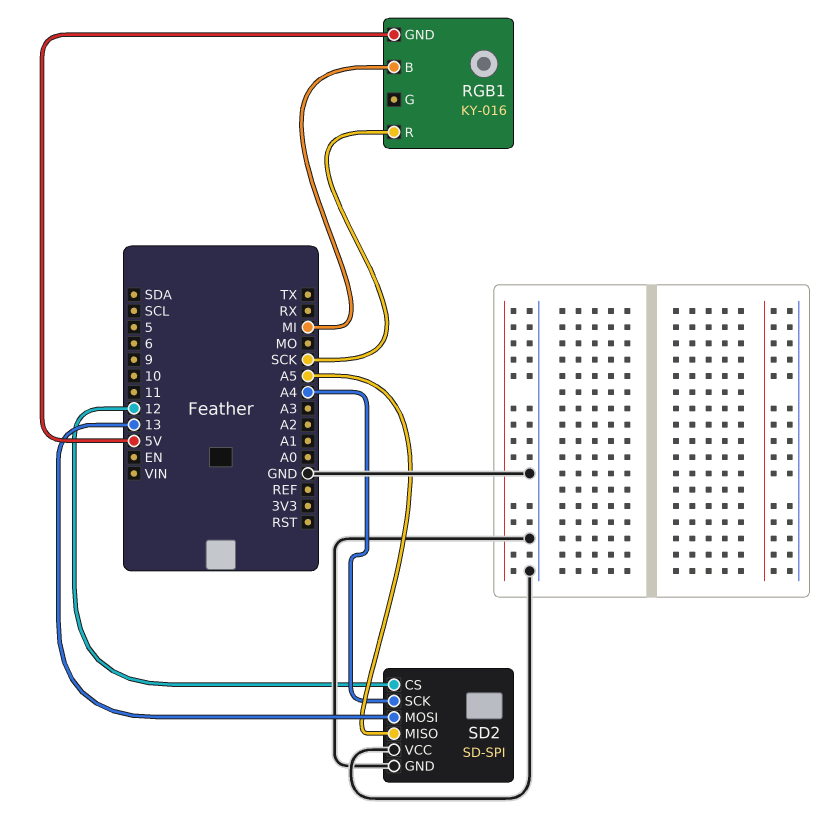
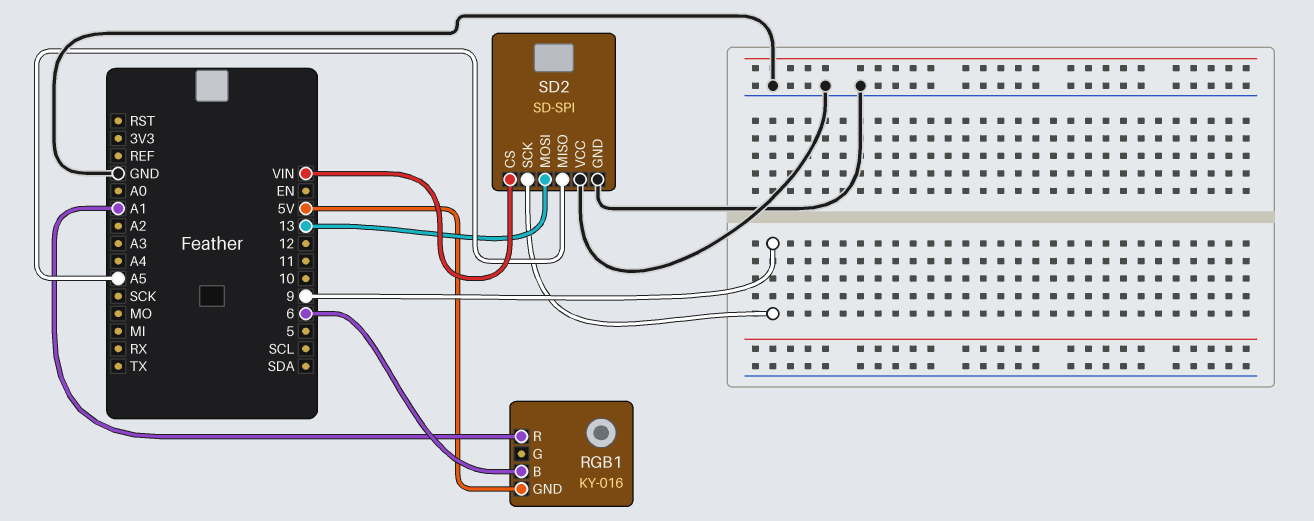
RGB1 pin B: MI -> 6
RGB1 pin R: SCK -> A1
SD2 pin CS: 12 -> VIN
SD2 pin SCK: A4 -> 9

